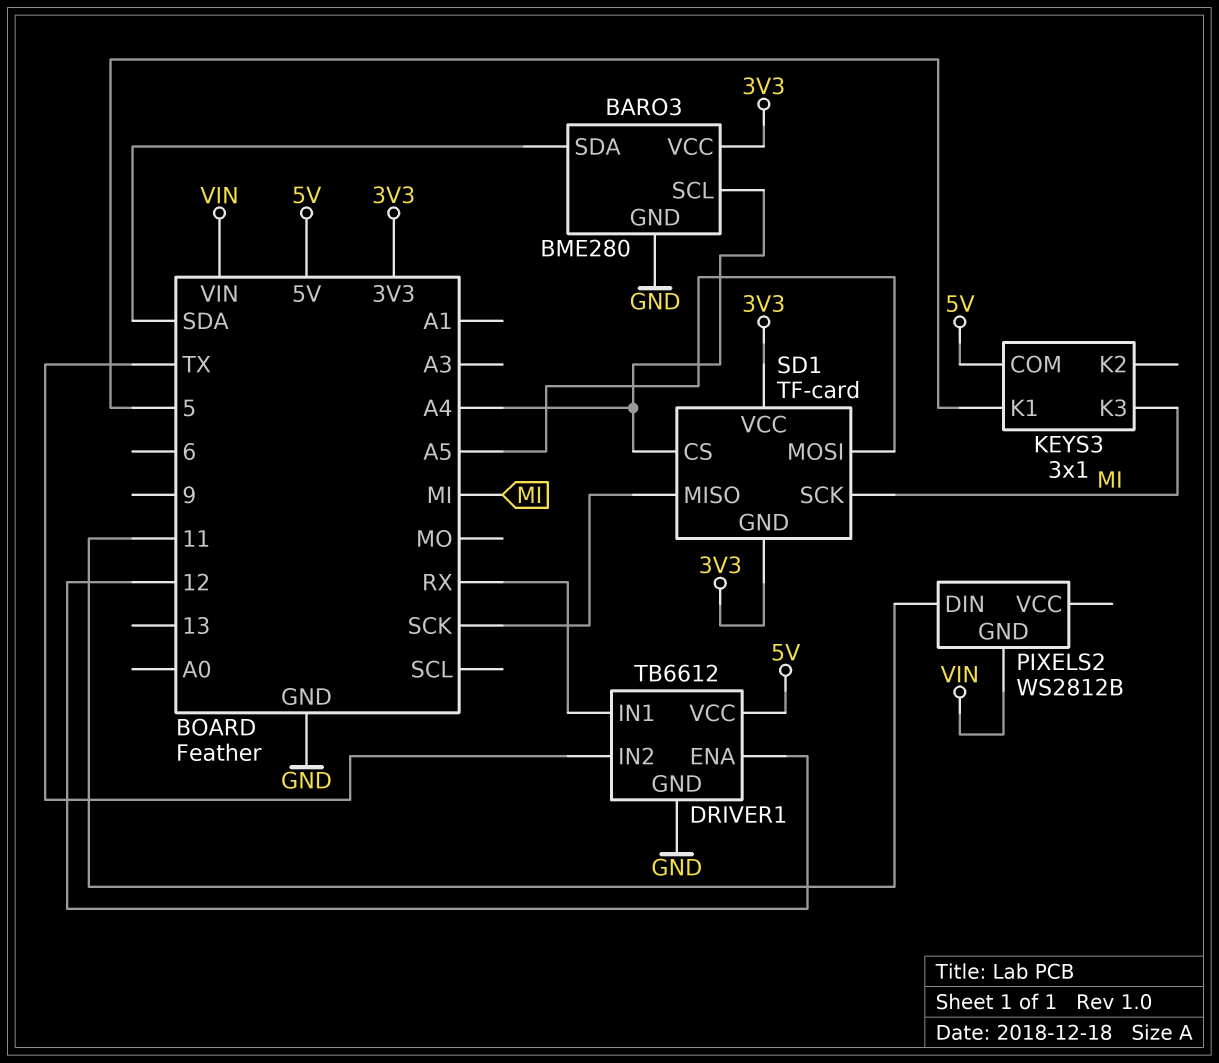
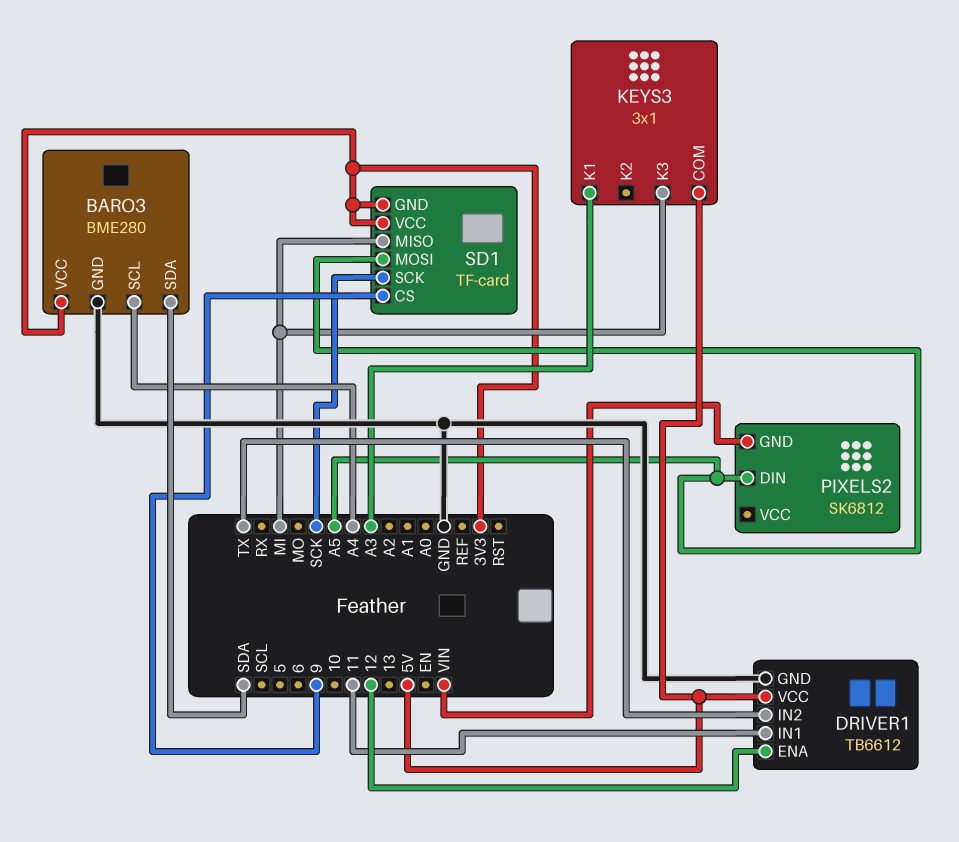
DRIVER1 pin IN1: RX -> 11
KEYS3 pin K1: 5 -> A3
PIXELS2: WS2812B -> SK6812
PIXELS2 pin DIN: 11 -> A5
SD1 pin CS: A4 -> 9
SD1 pin MISO: SCK -> MI
SD1 pin SCK: MI -> SCK

